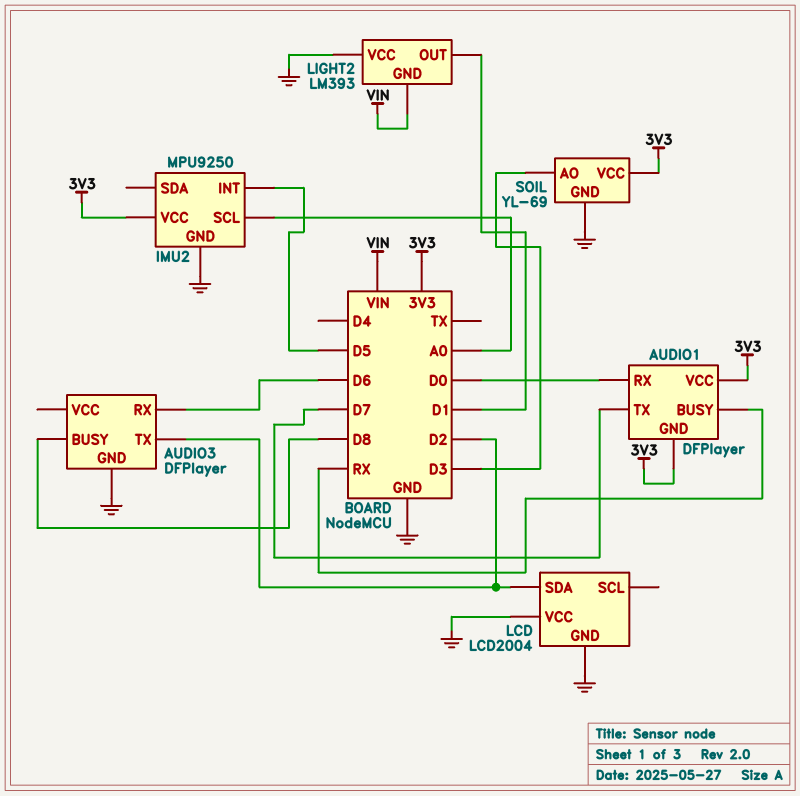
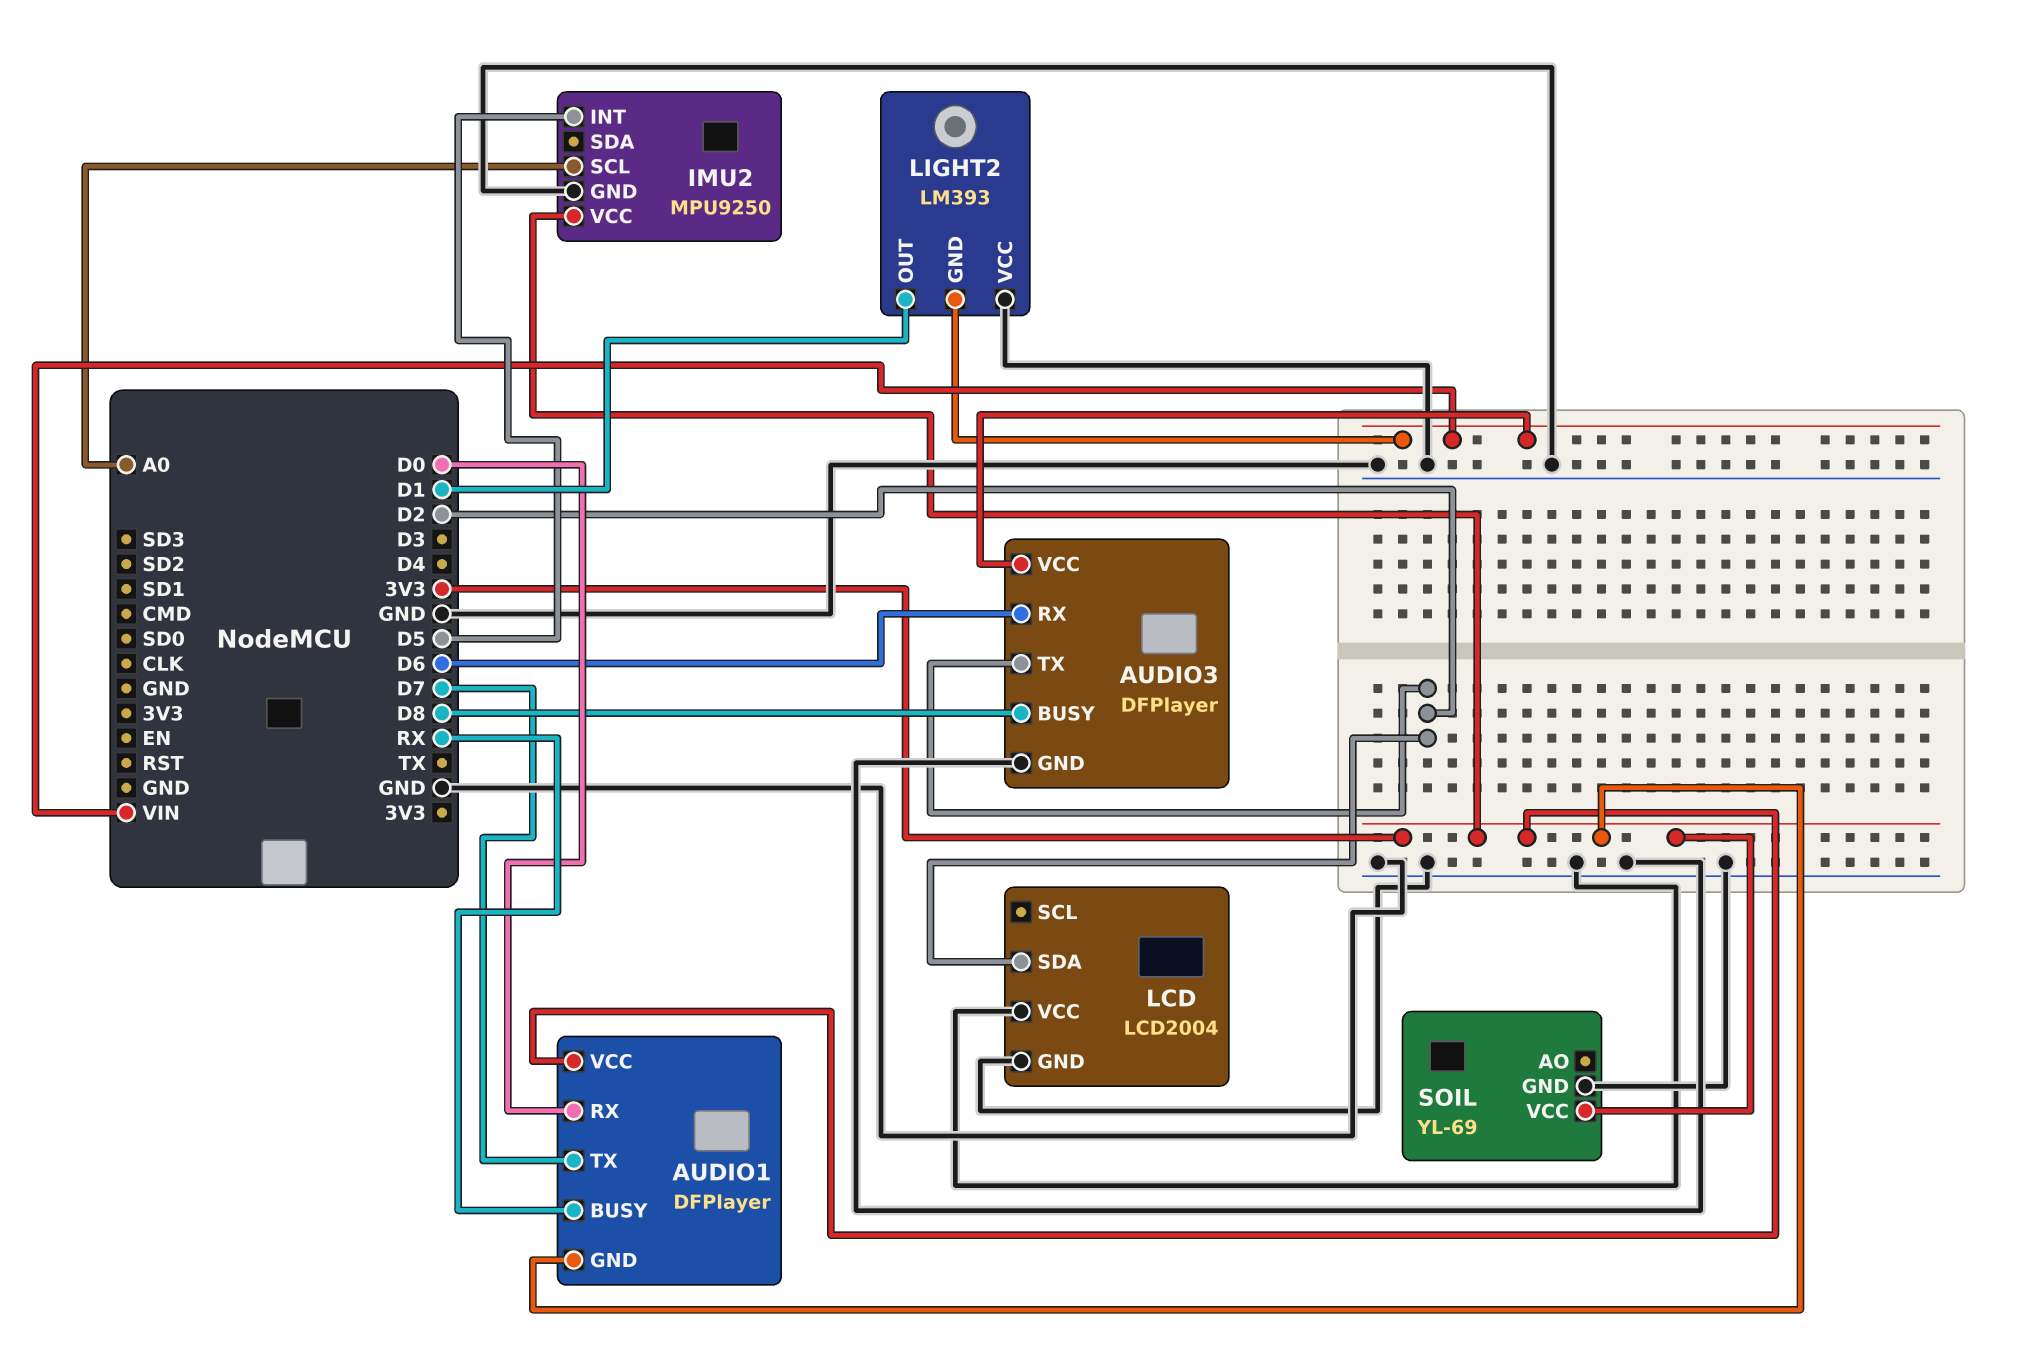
AUDIO3 pin VCC: none -> VIN
SOIL pin AO: D3 -> none

